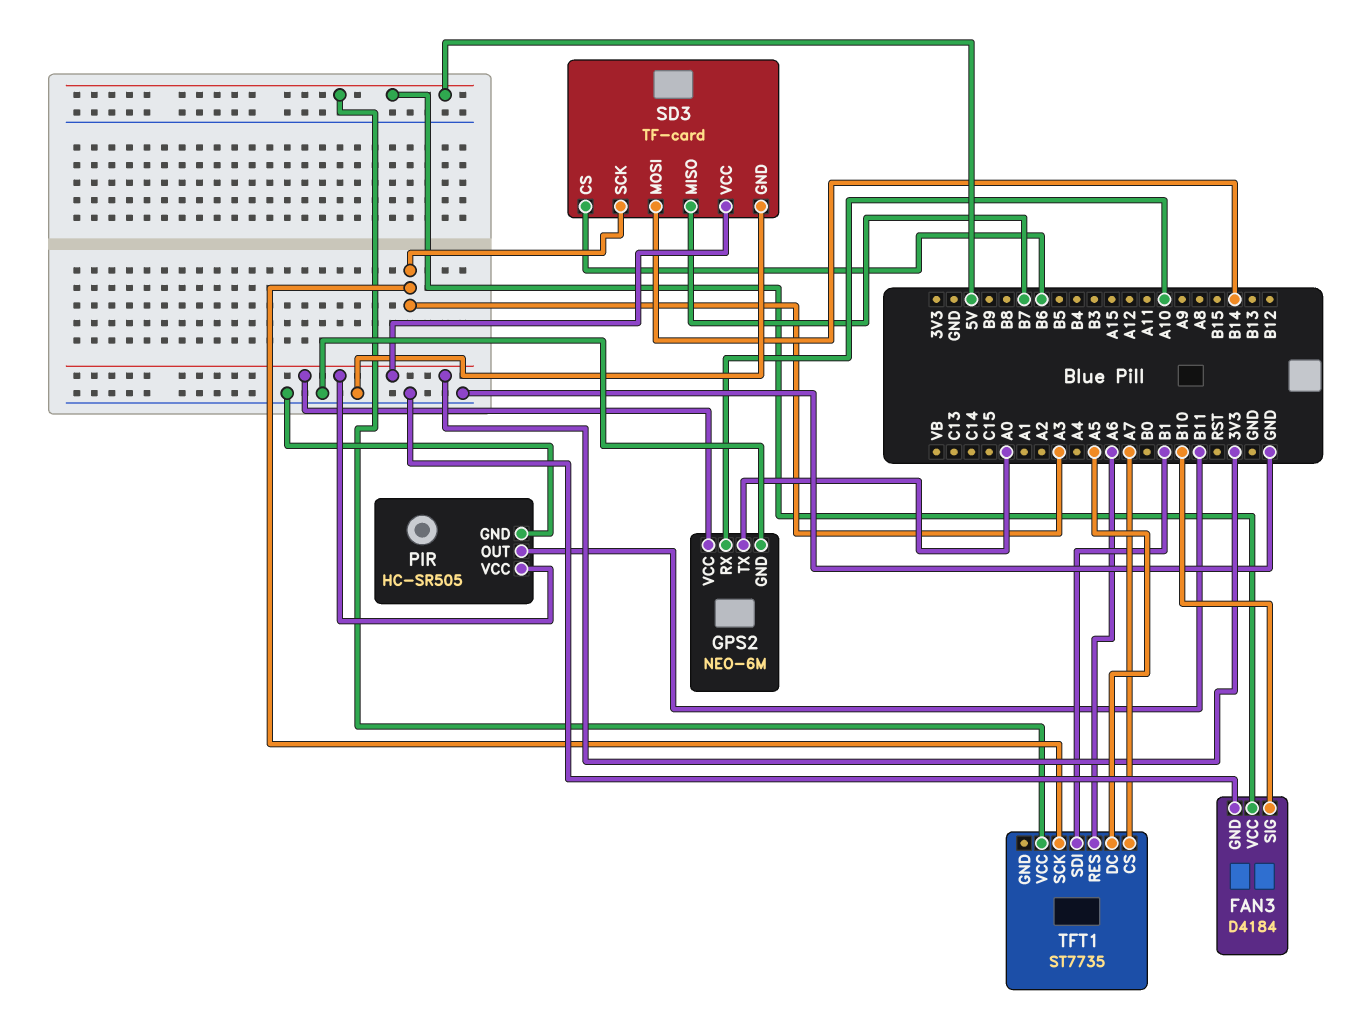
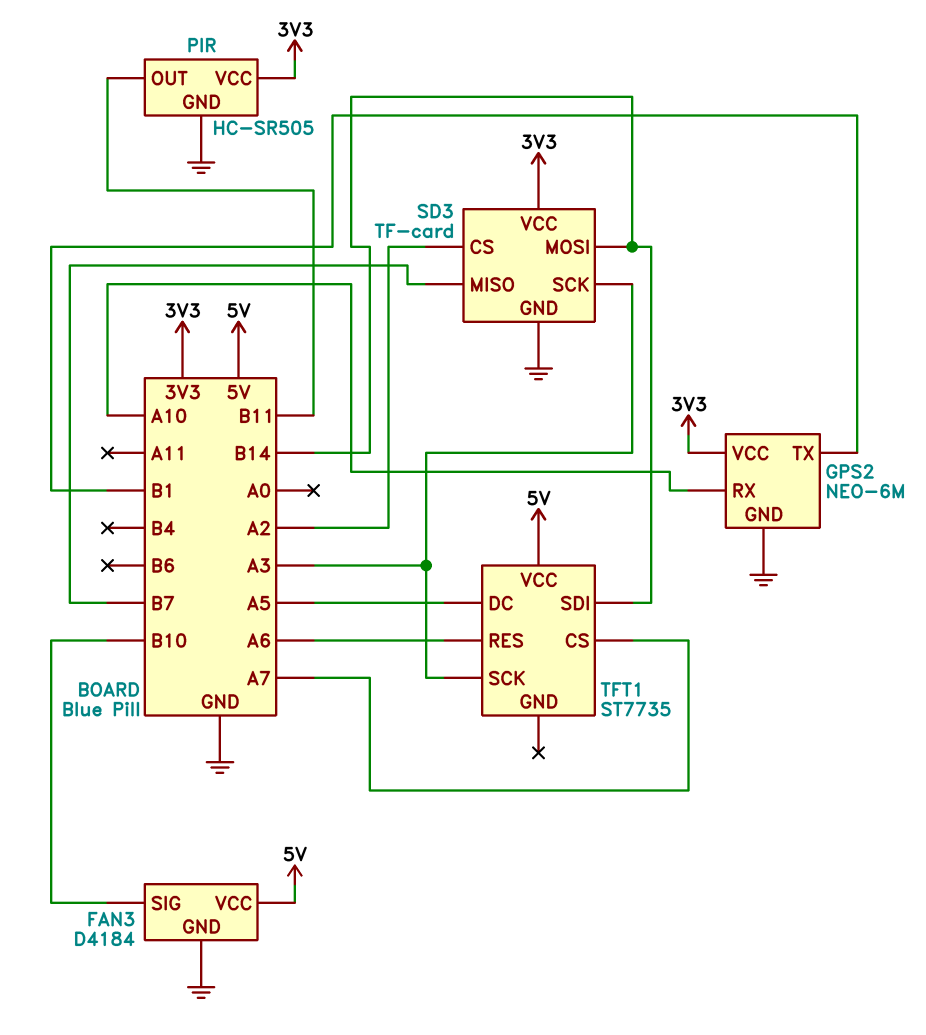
GPS2 pin TX: A0 -> B1
SD3 pin CS: B6 -> A2
TFT1 pin SDI: B1 -> B14

